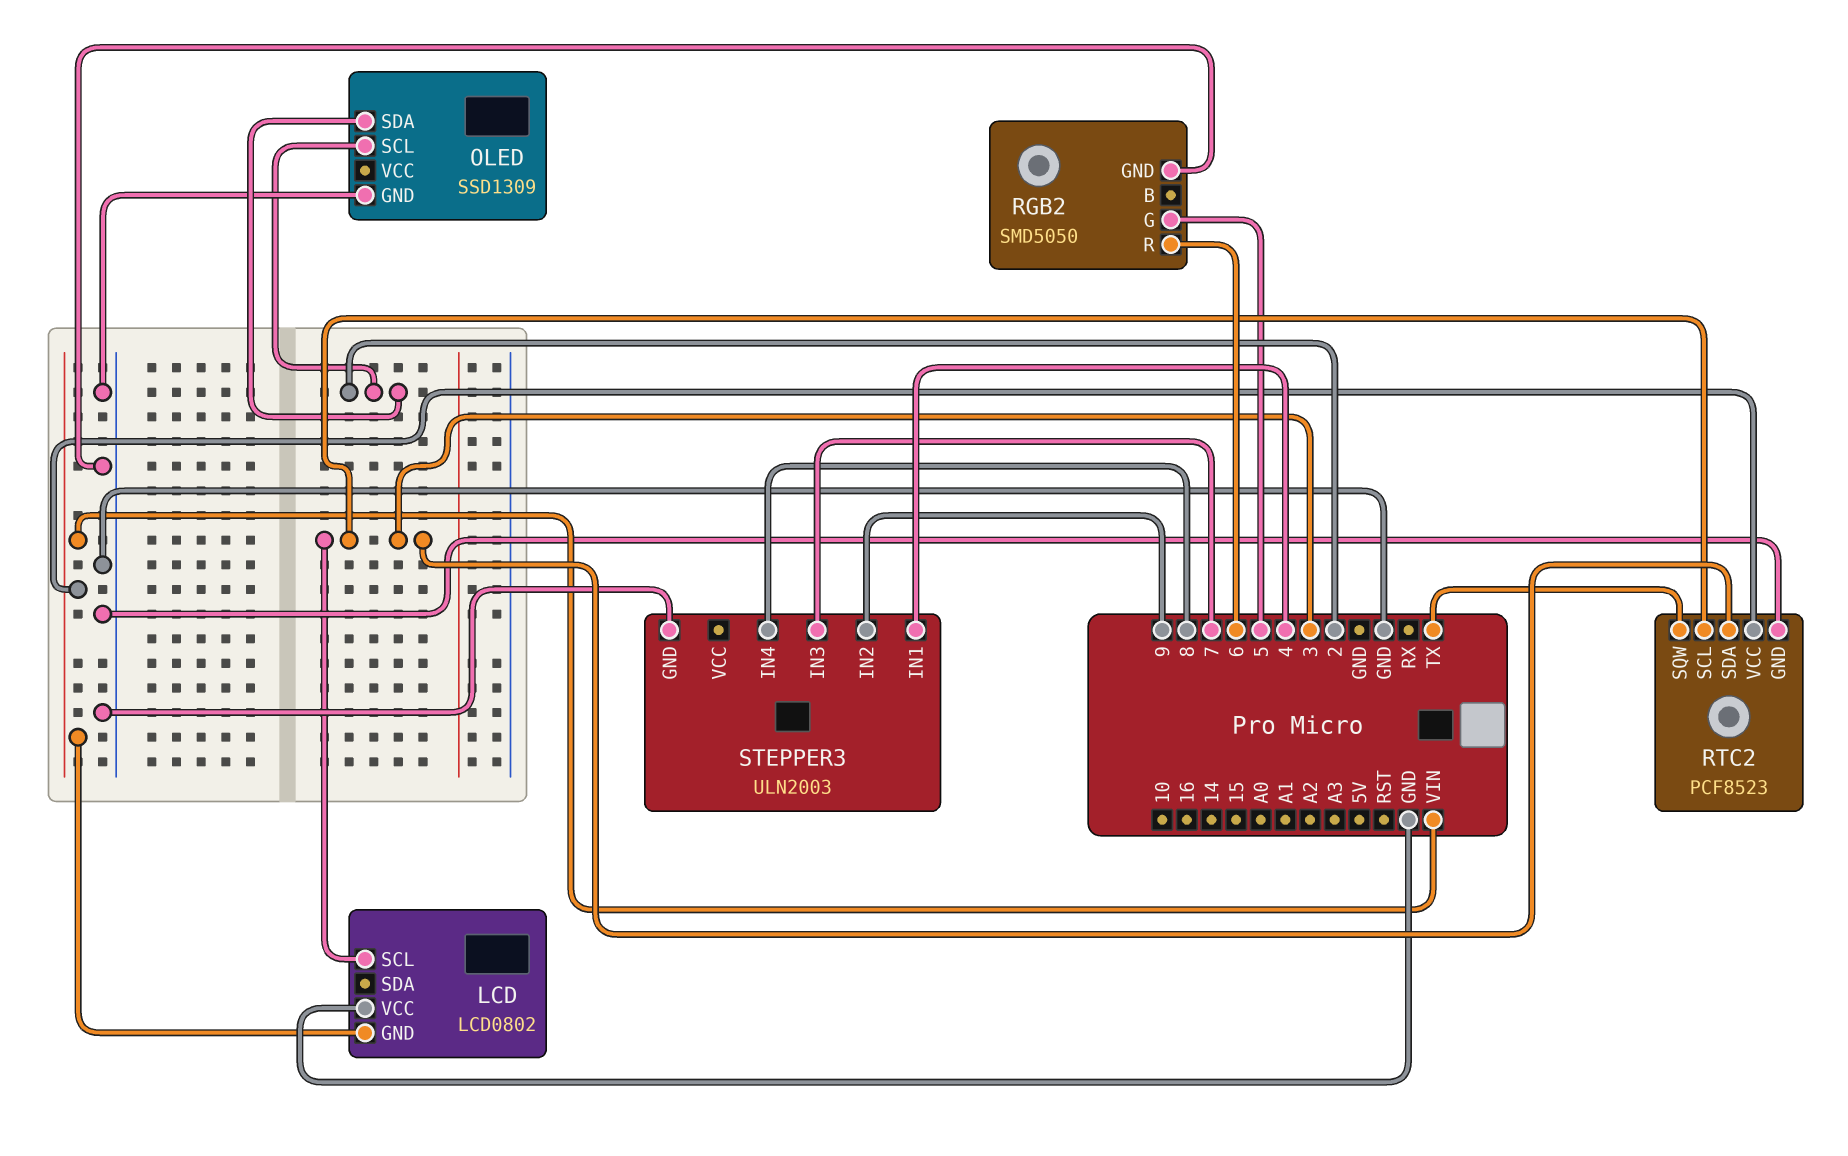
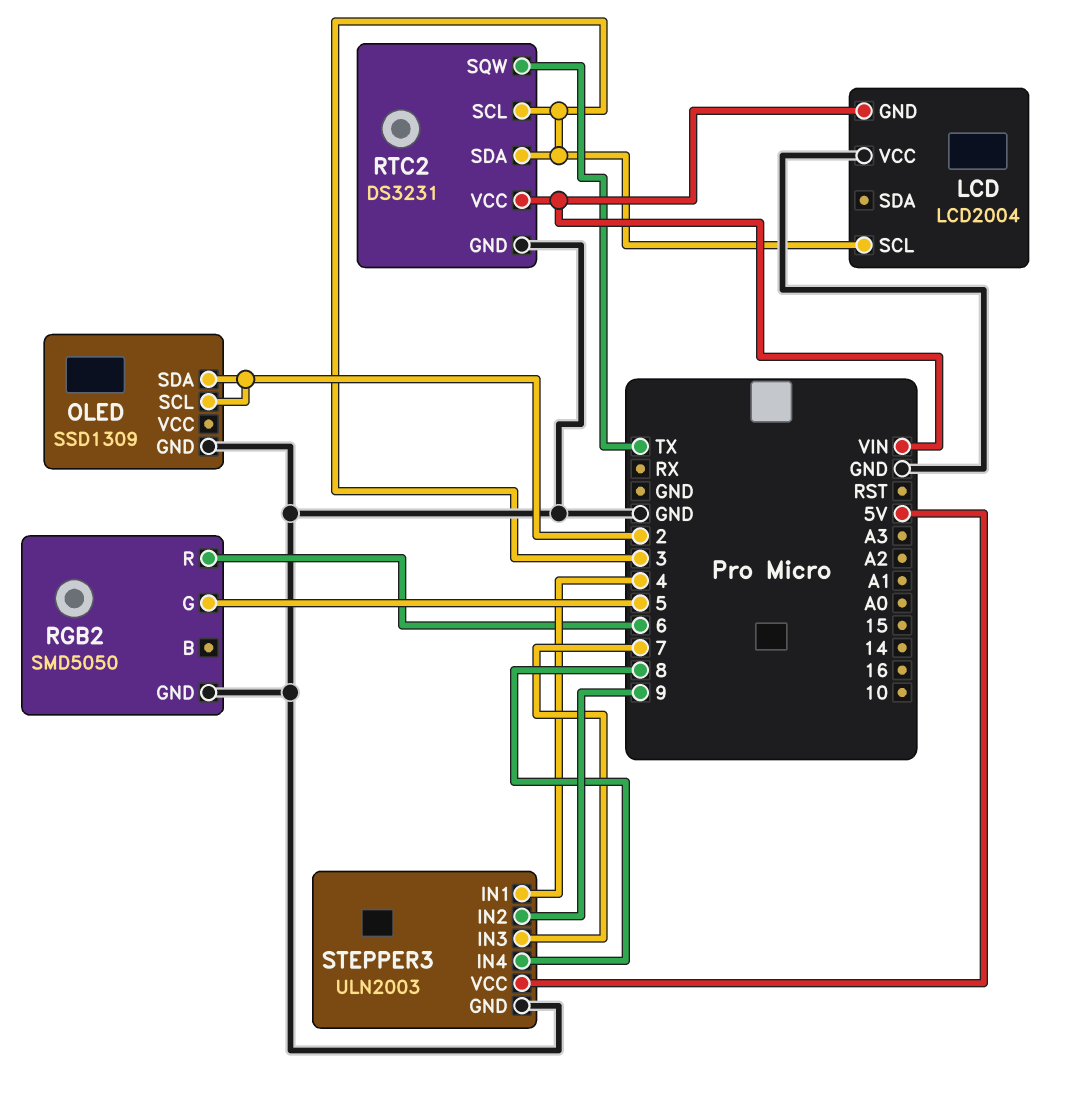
LCD: LCD0802 -> LCD2004
RTC2: PCF8523 -> DS3231
STEPPER3 pin VCC: none -> 5V

